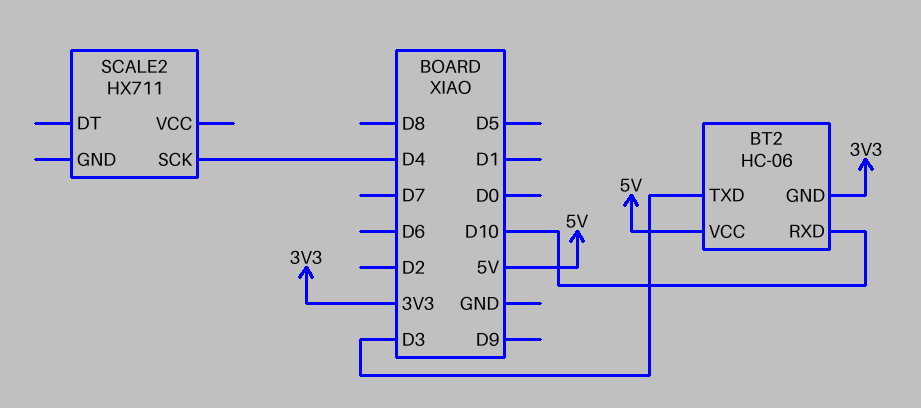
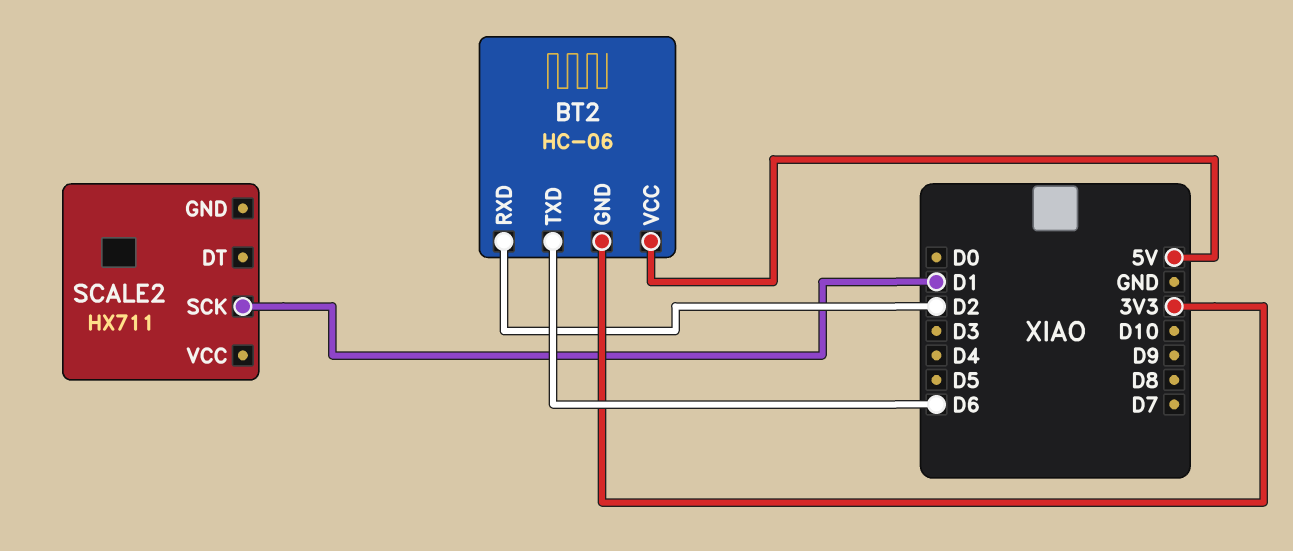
BT2 pin RXD: D10 -> D2
BT2 pin TXD: D3 -> D6
SCALE2 pin SCK: D4 -> D1

